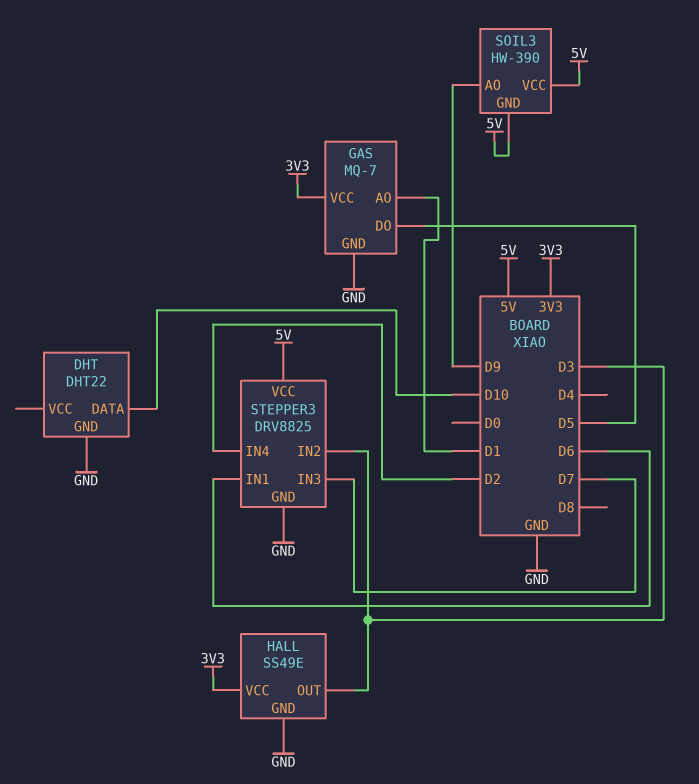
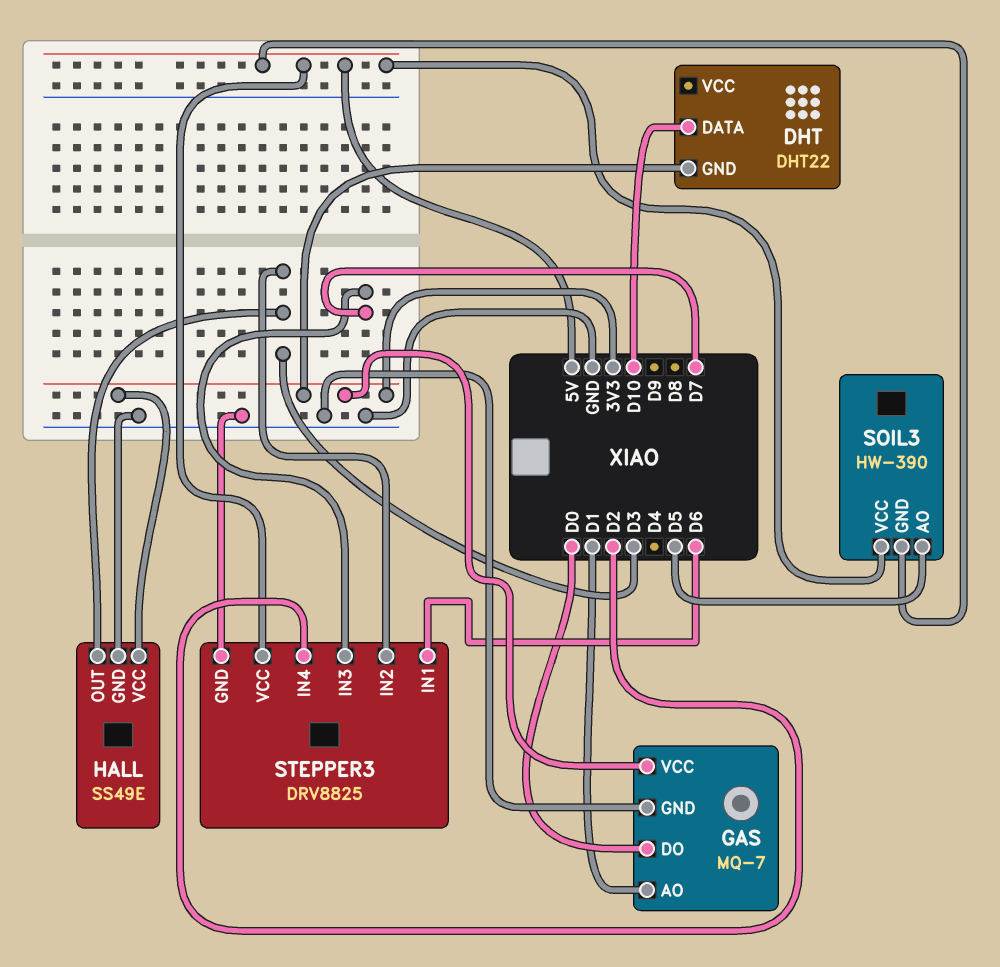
DHT pin GND: GND -> 3V3
GAS pin DO: D5 -> D0
SOIL3 pin AO: D9 -> D5

